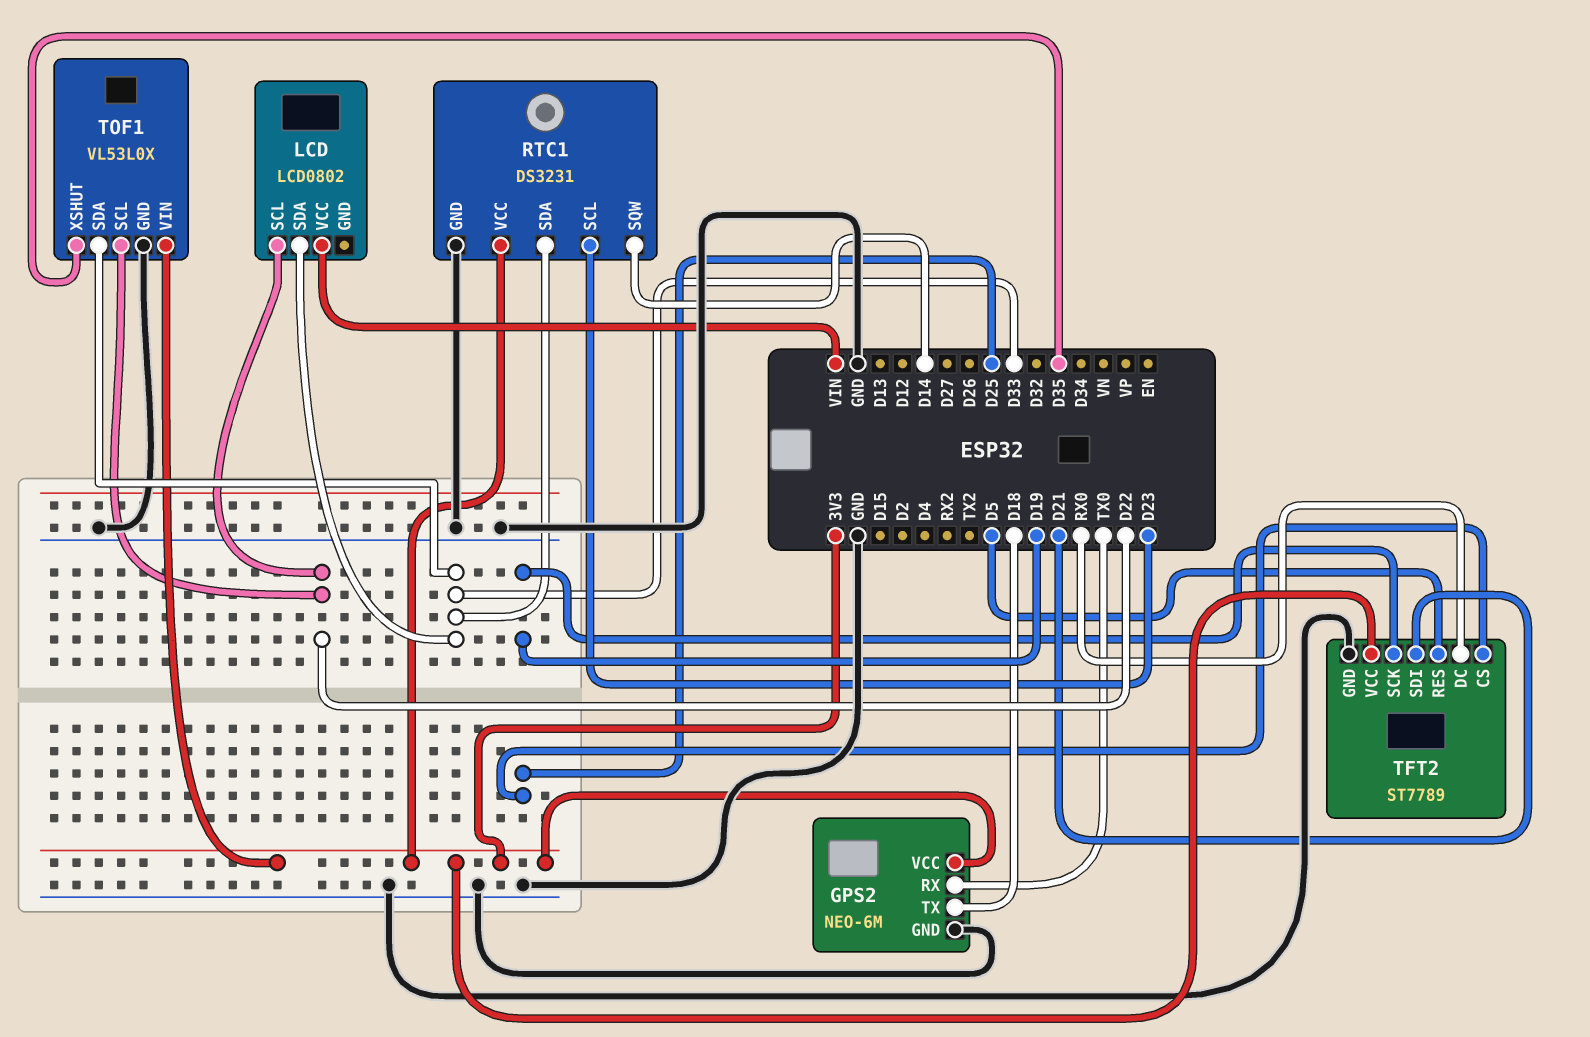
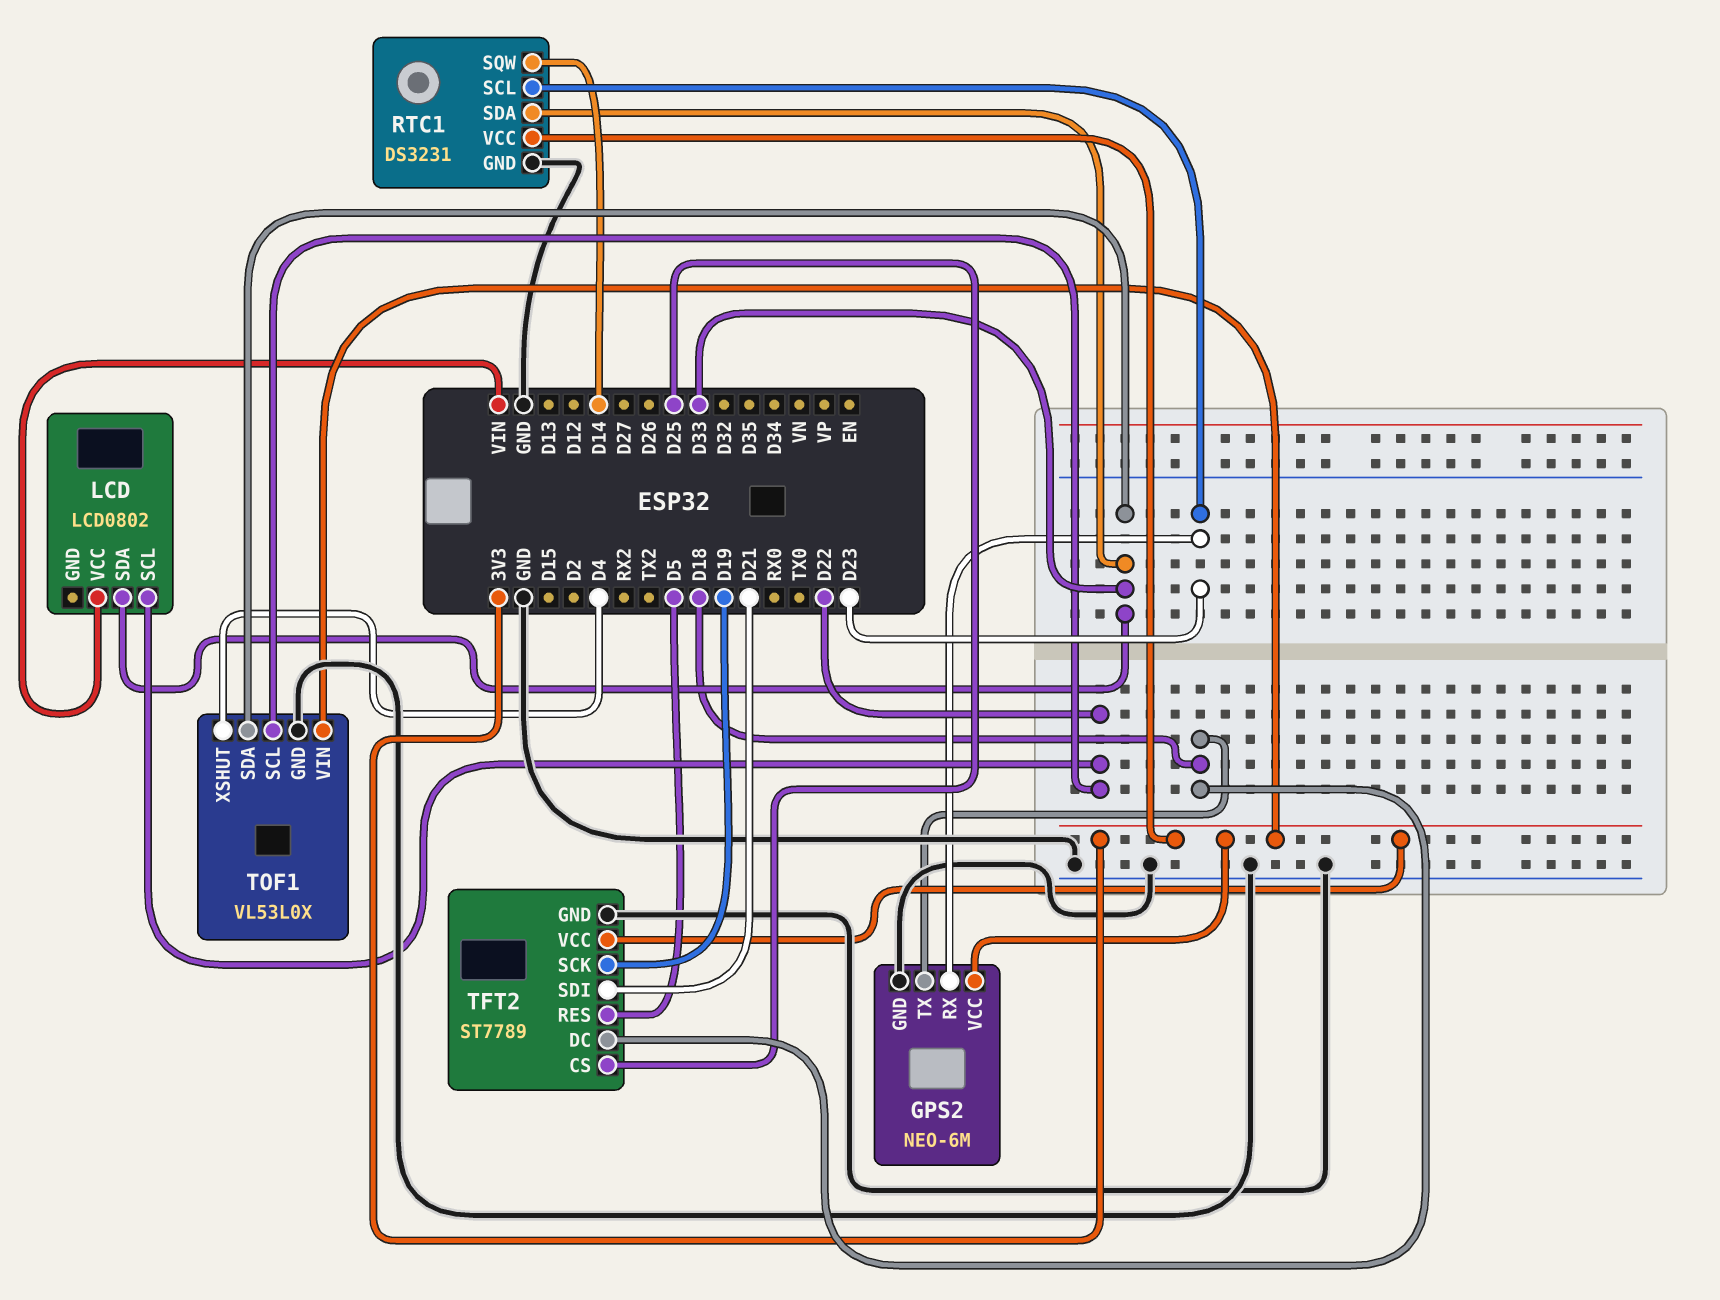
GPS2 pin RX: TX0 -> D23
TFT2 pin DC: RX0 -> D18
TOF1 pin XSHUT: D35 -> D4

